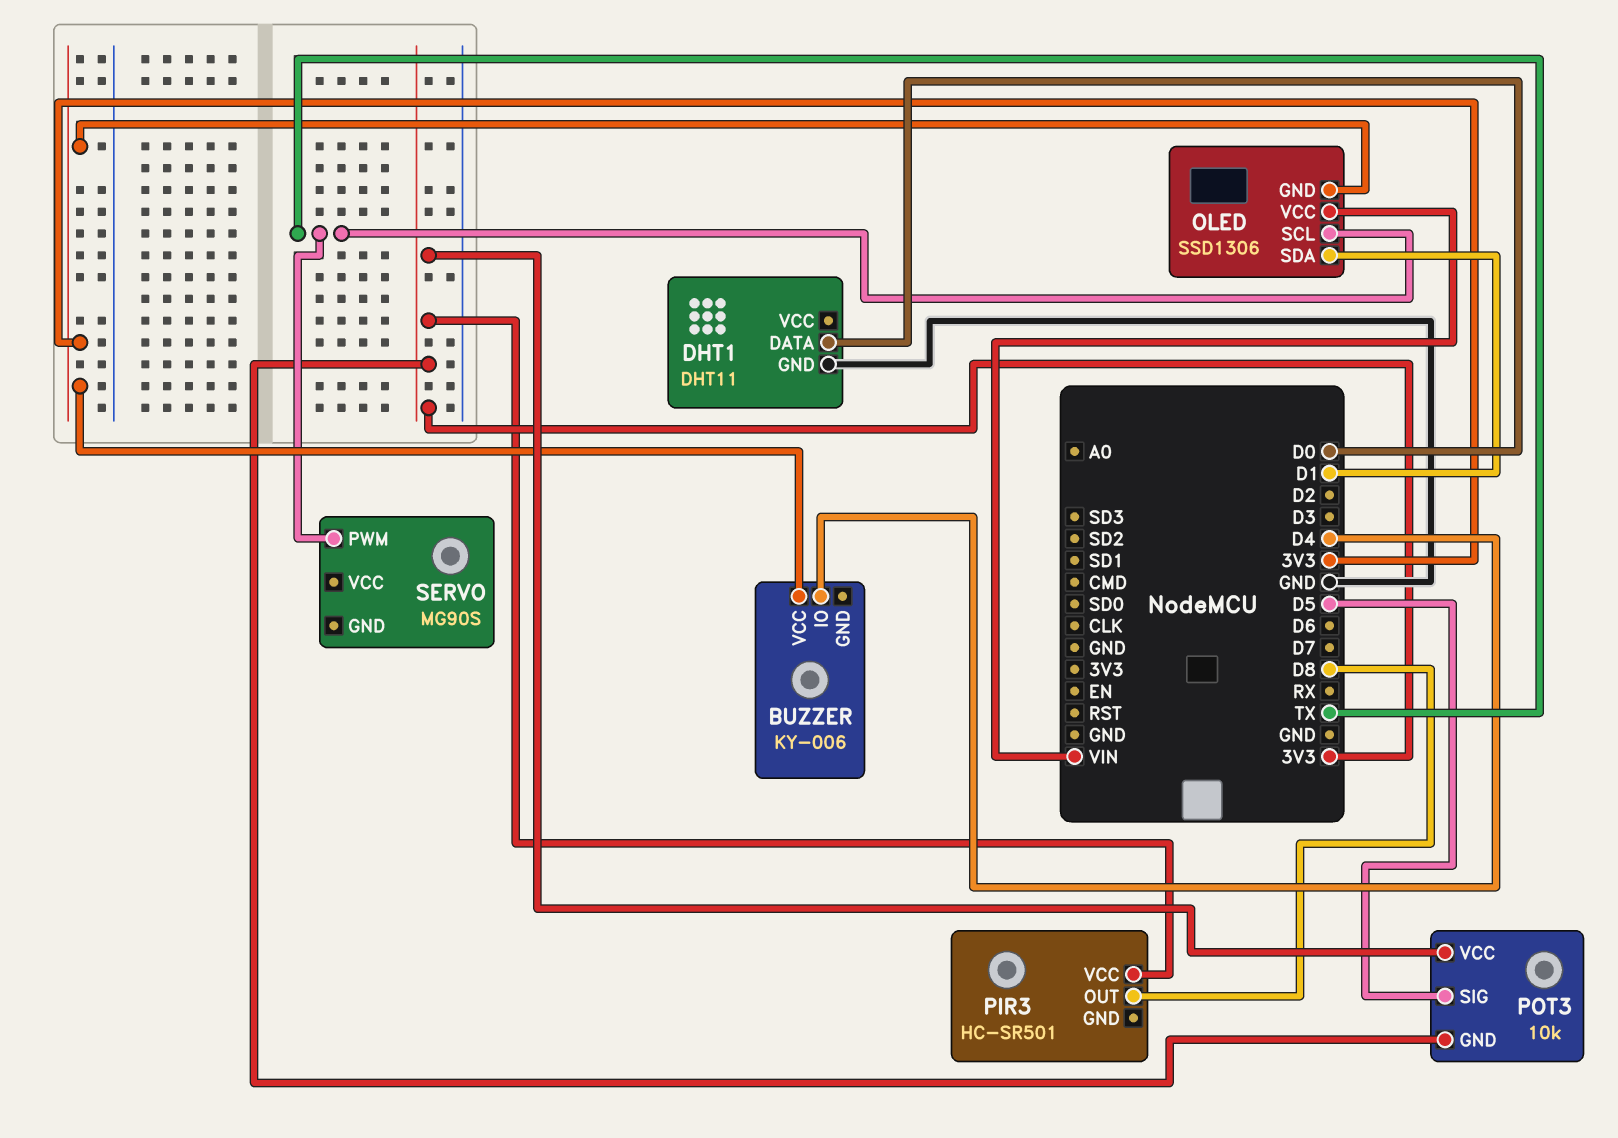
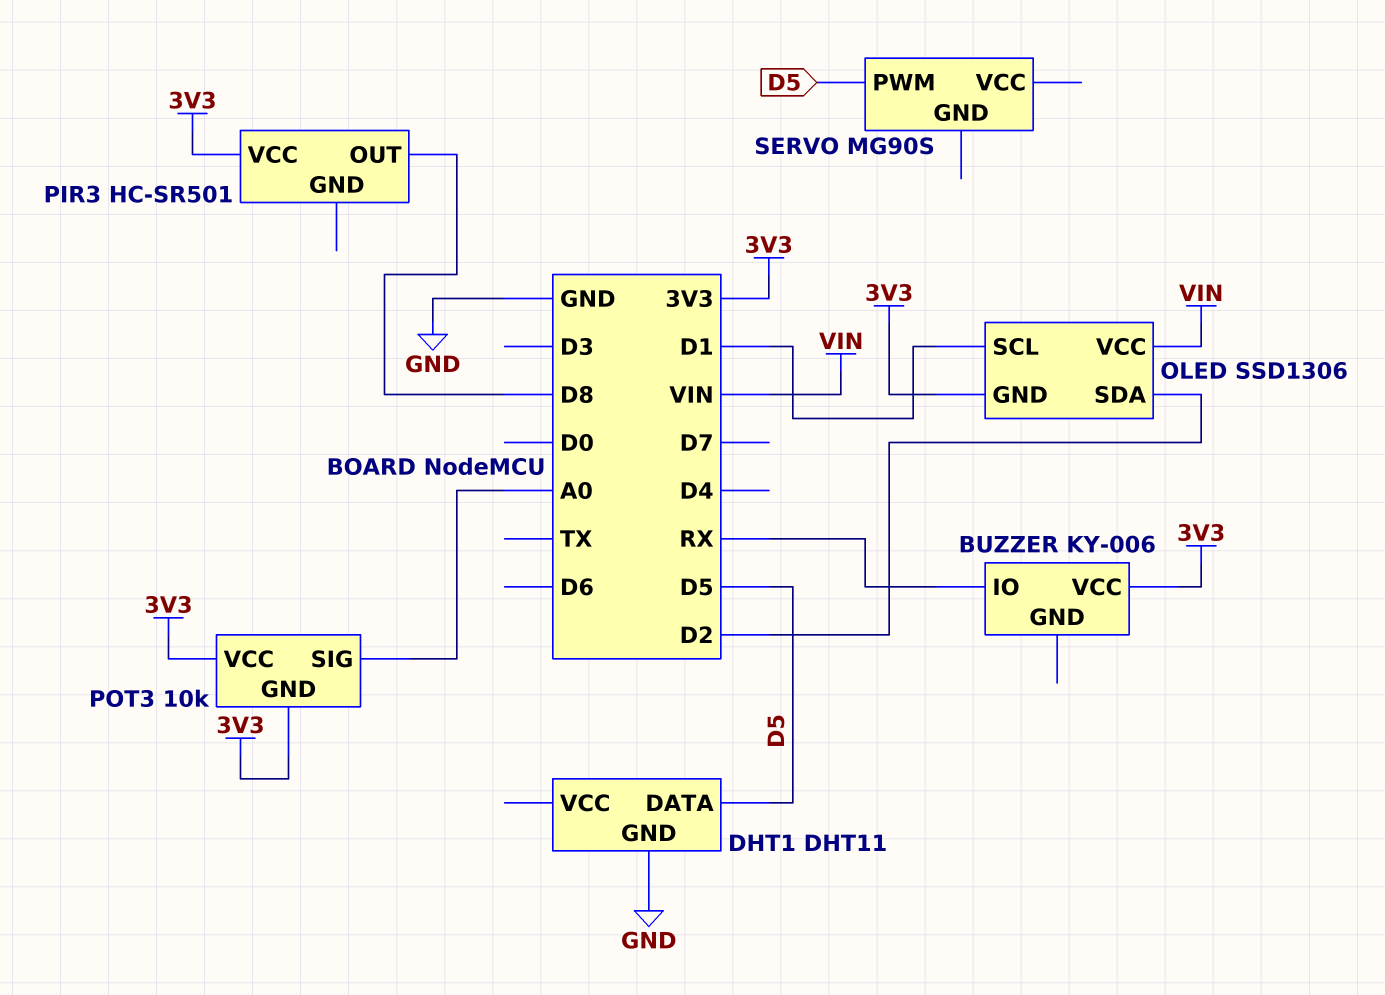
BUZZER pin IO: D4 -> RX
DHT1 pin DATA: D0 -> D5
OLED pin SCL: TX -> D1
OLED pin SDA: D1 -> D2
POT3 pin SIG: D5 -> A0
SERVO pin PWM: TX -> D5

